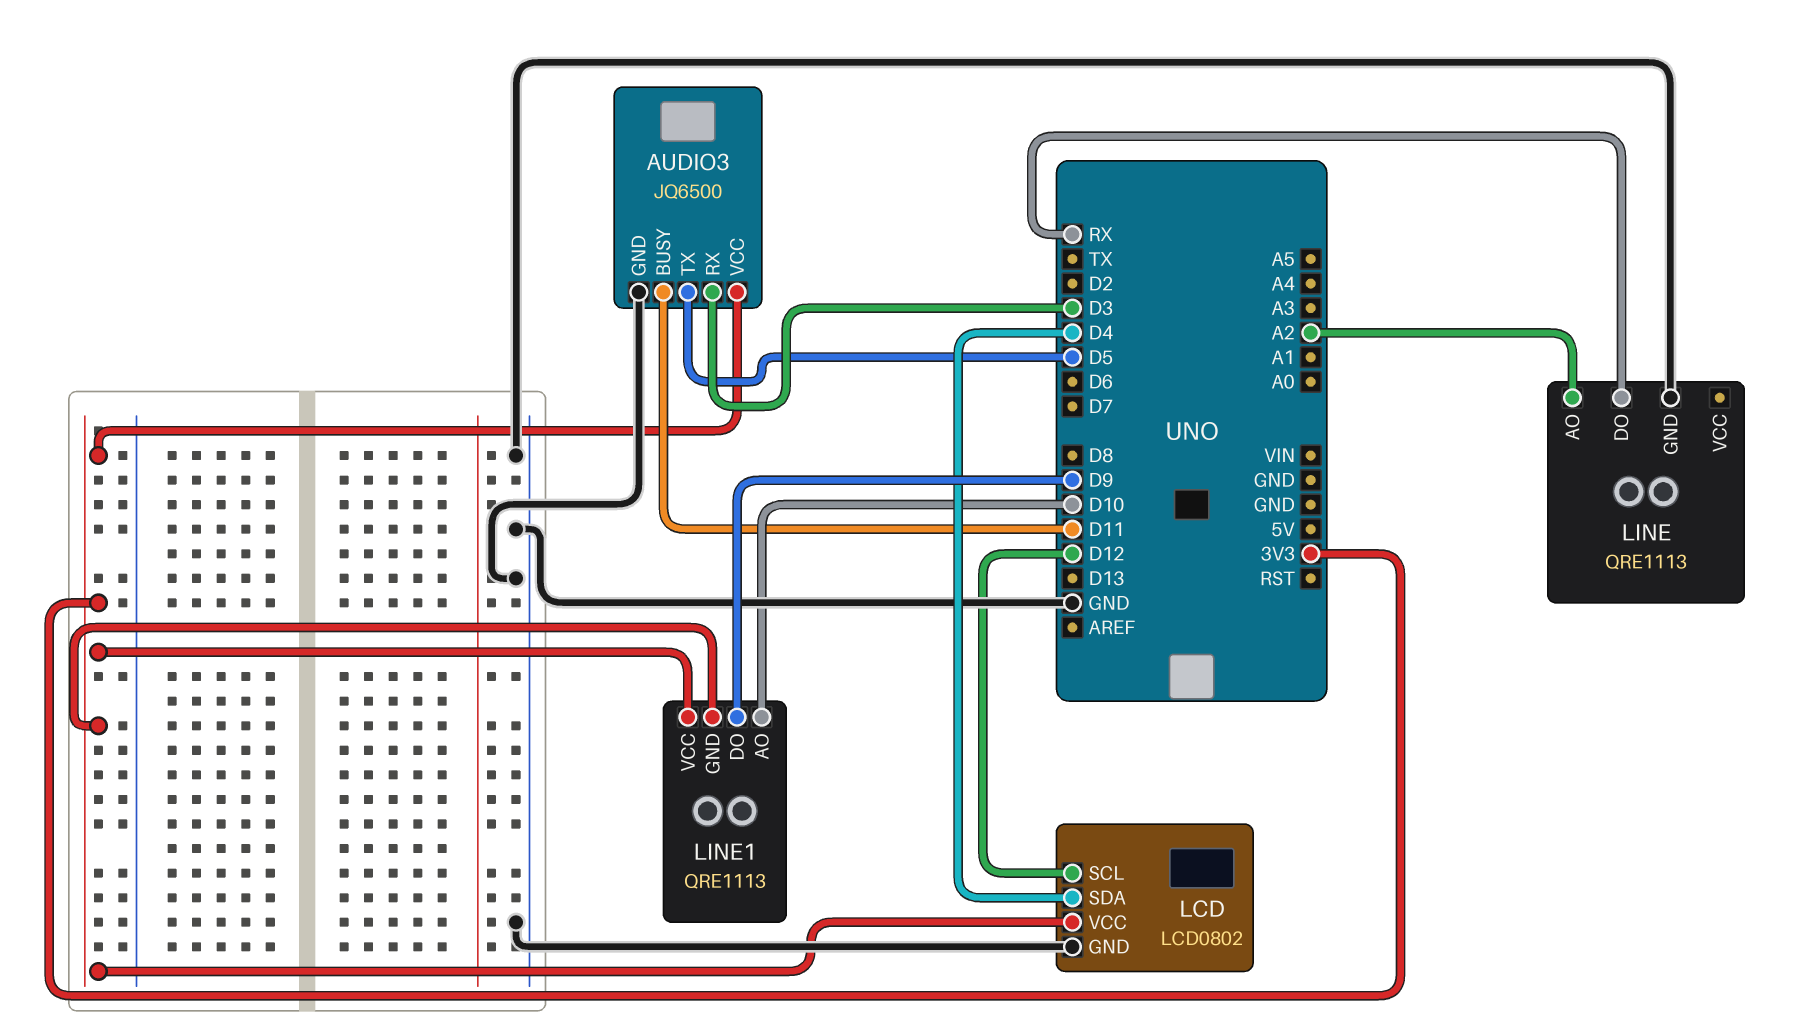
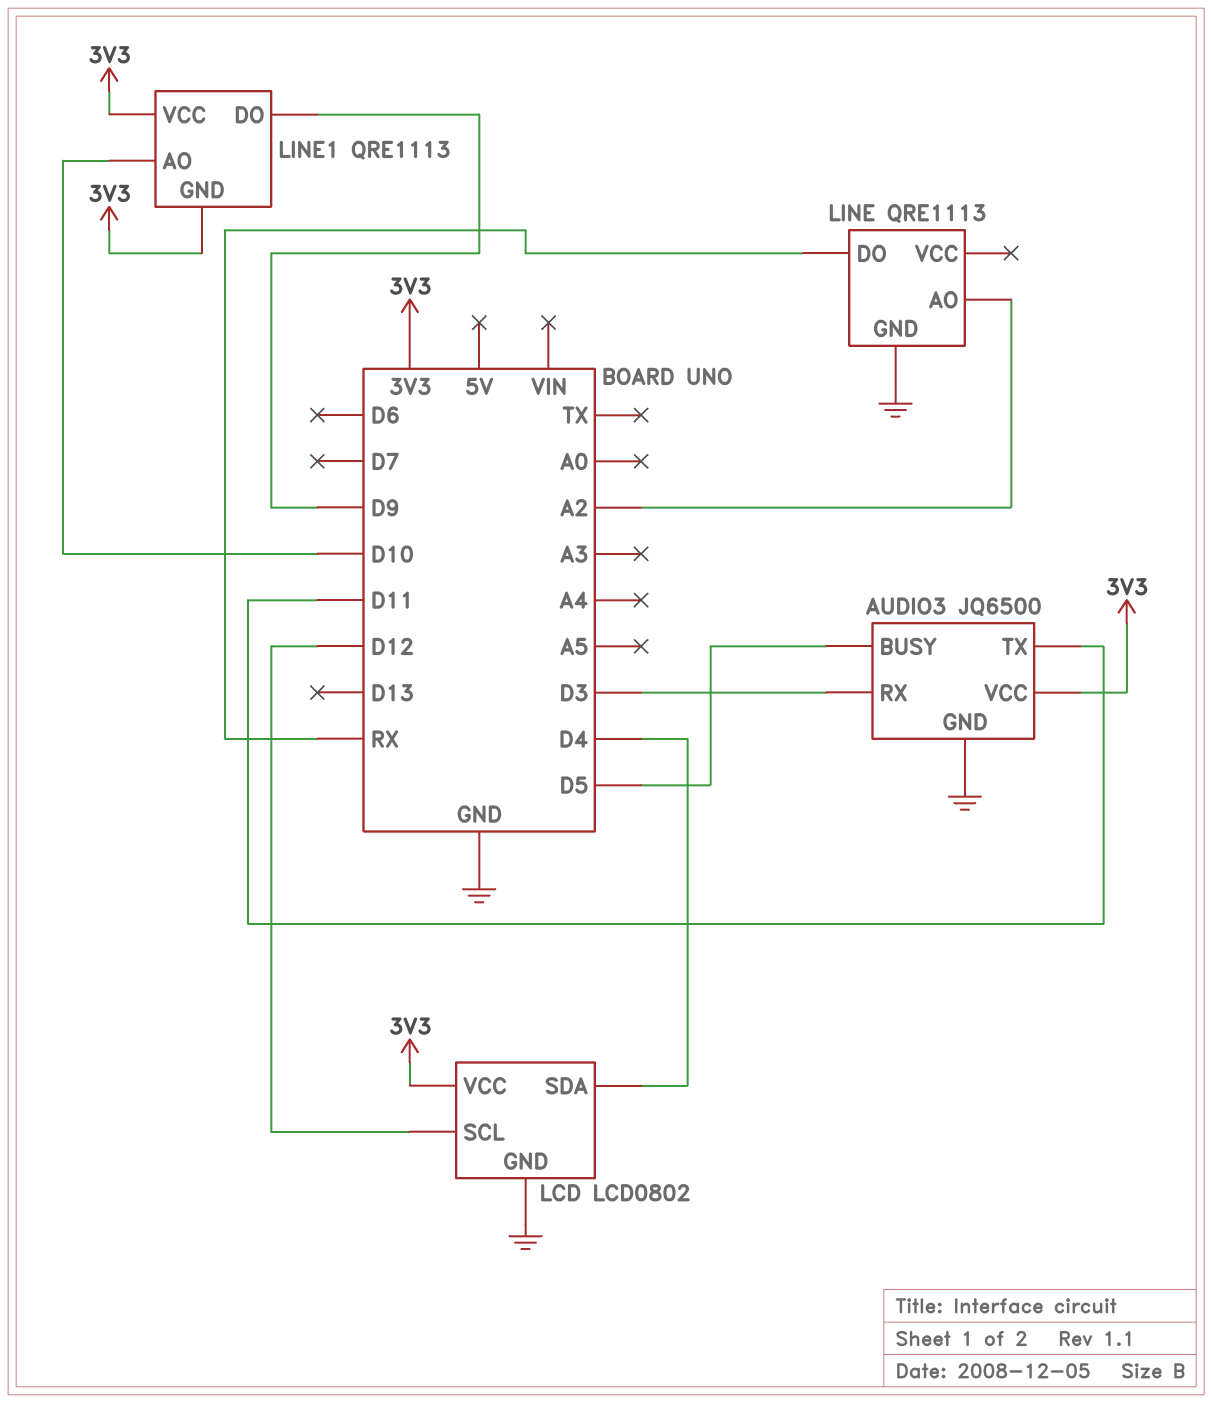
AUDIO3 pin BUSY: D11 -> D5
AUDIO3 pin TX: D5 -> D11

